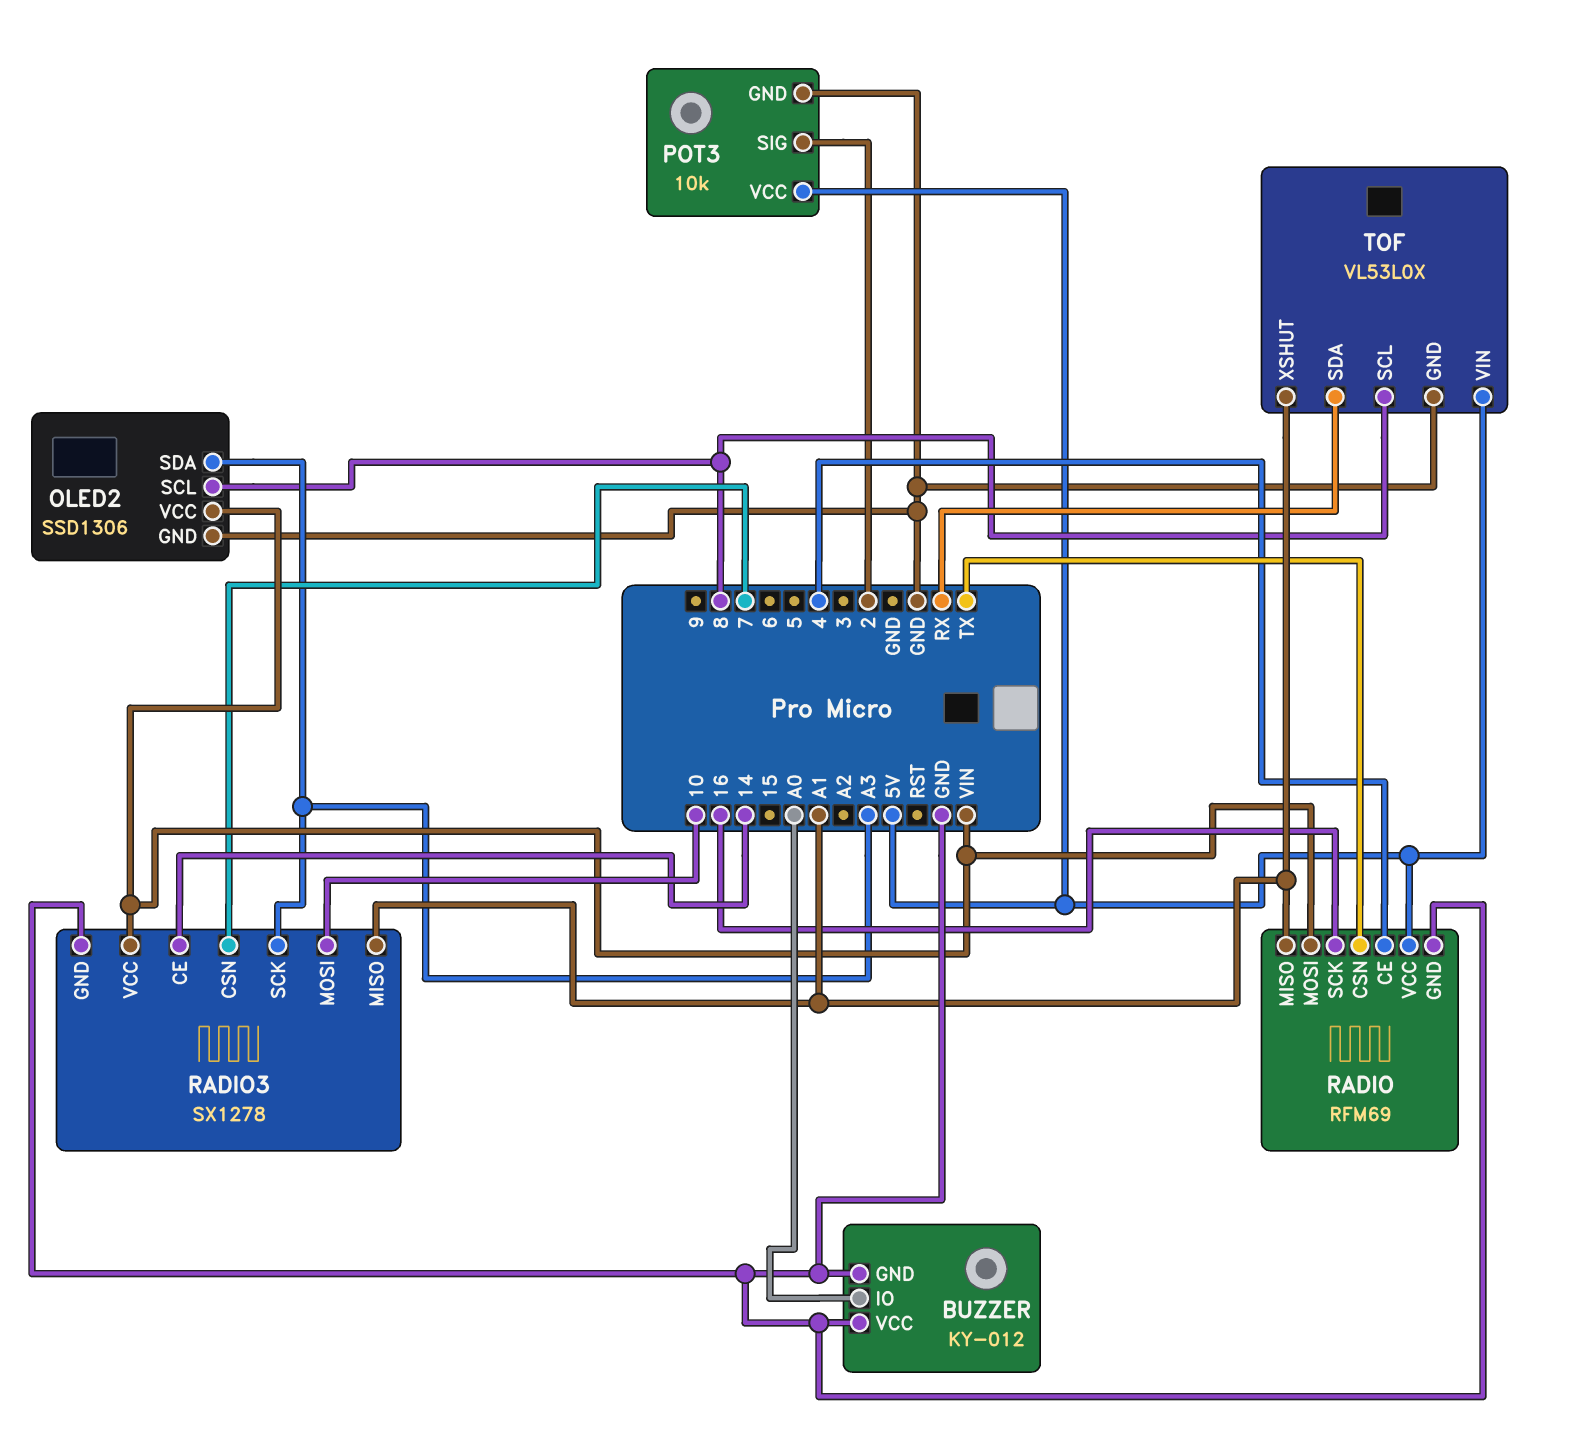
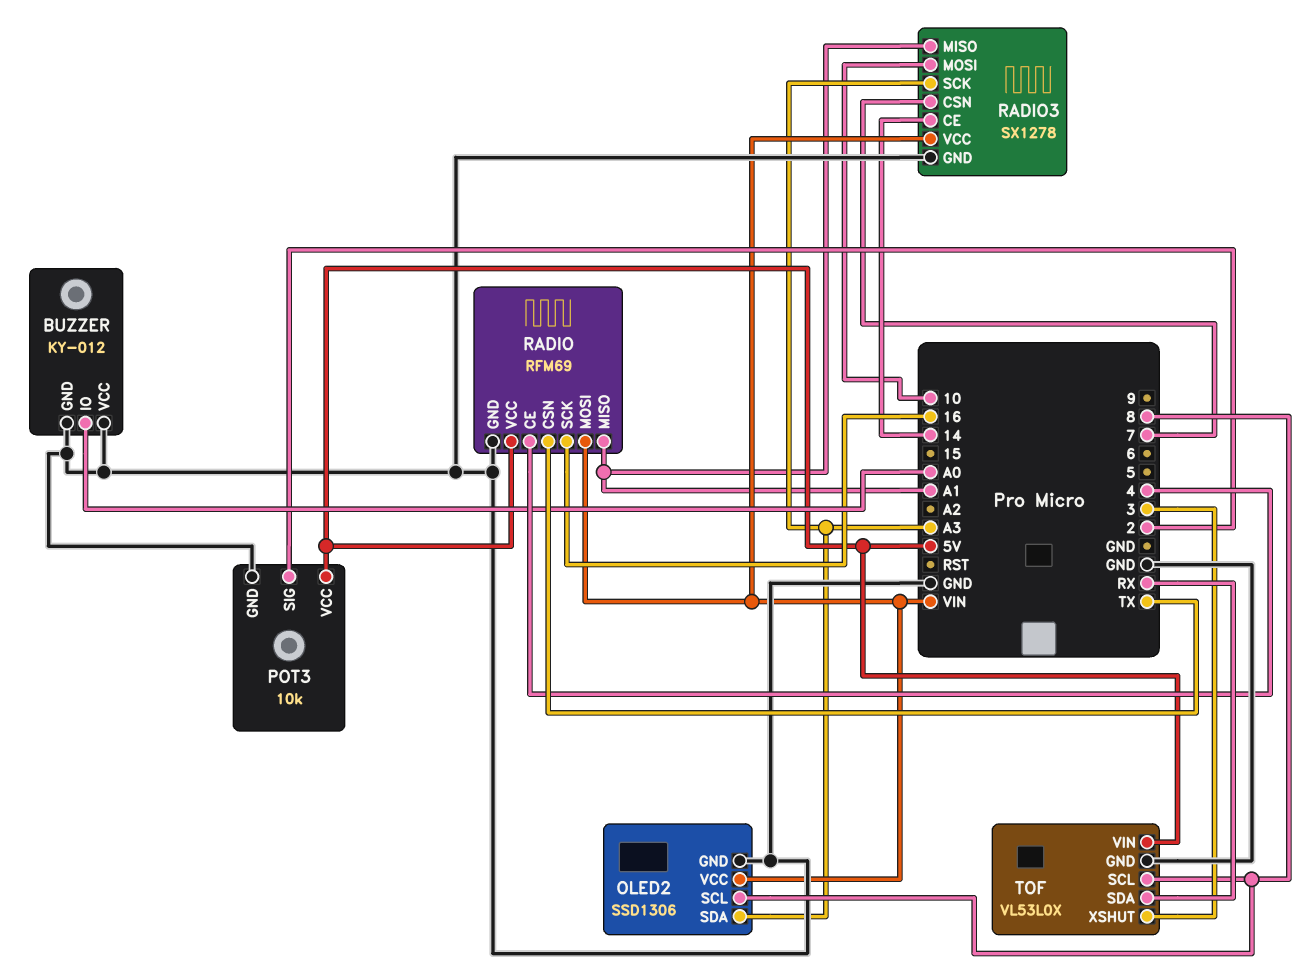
TOF pin XSHUT: A1 -> 3

